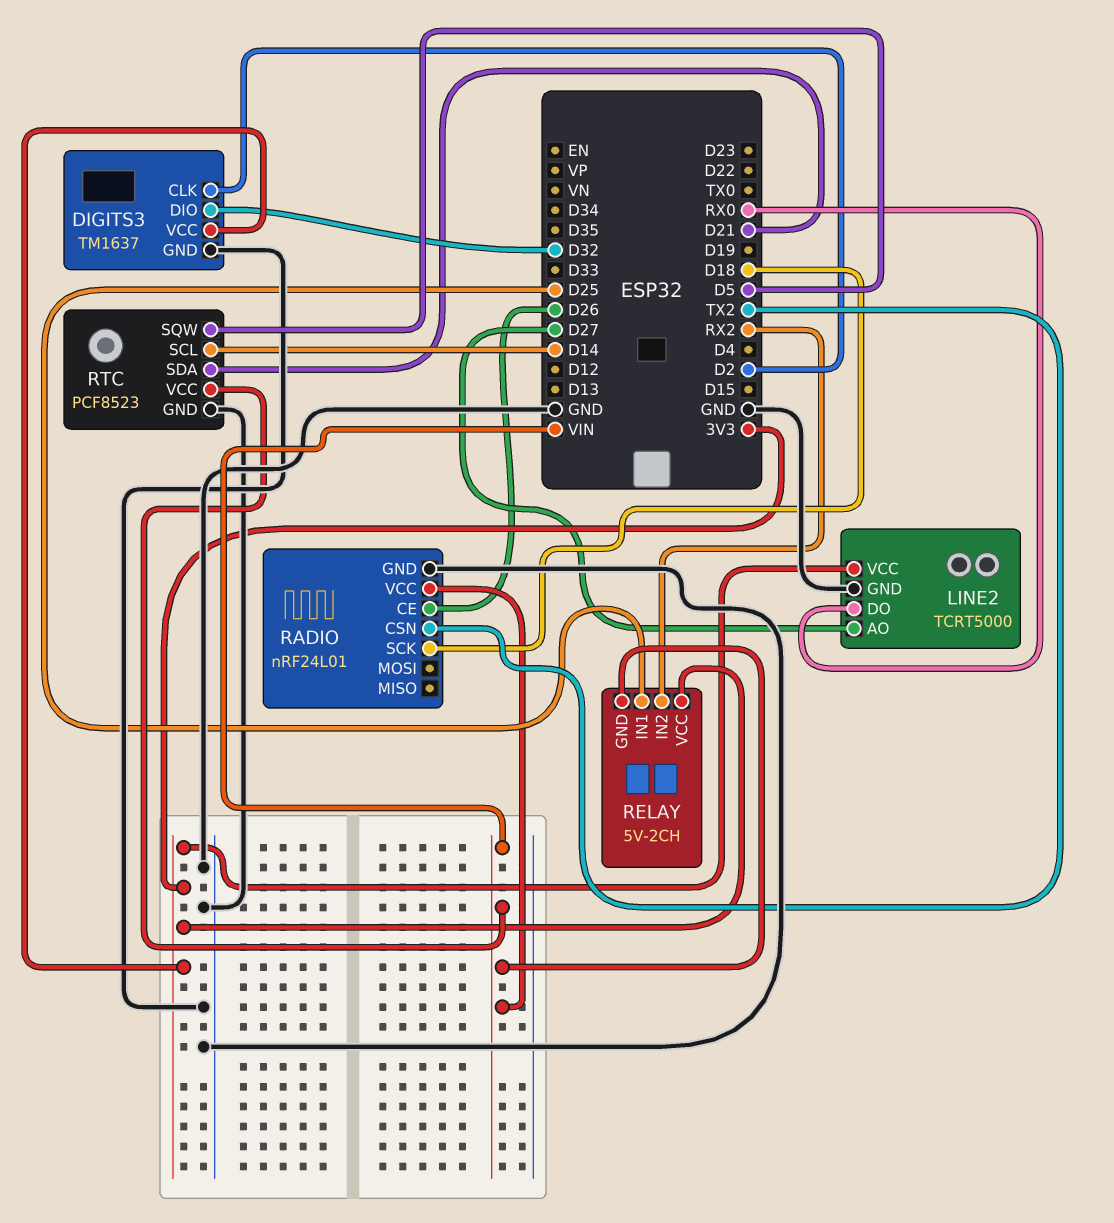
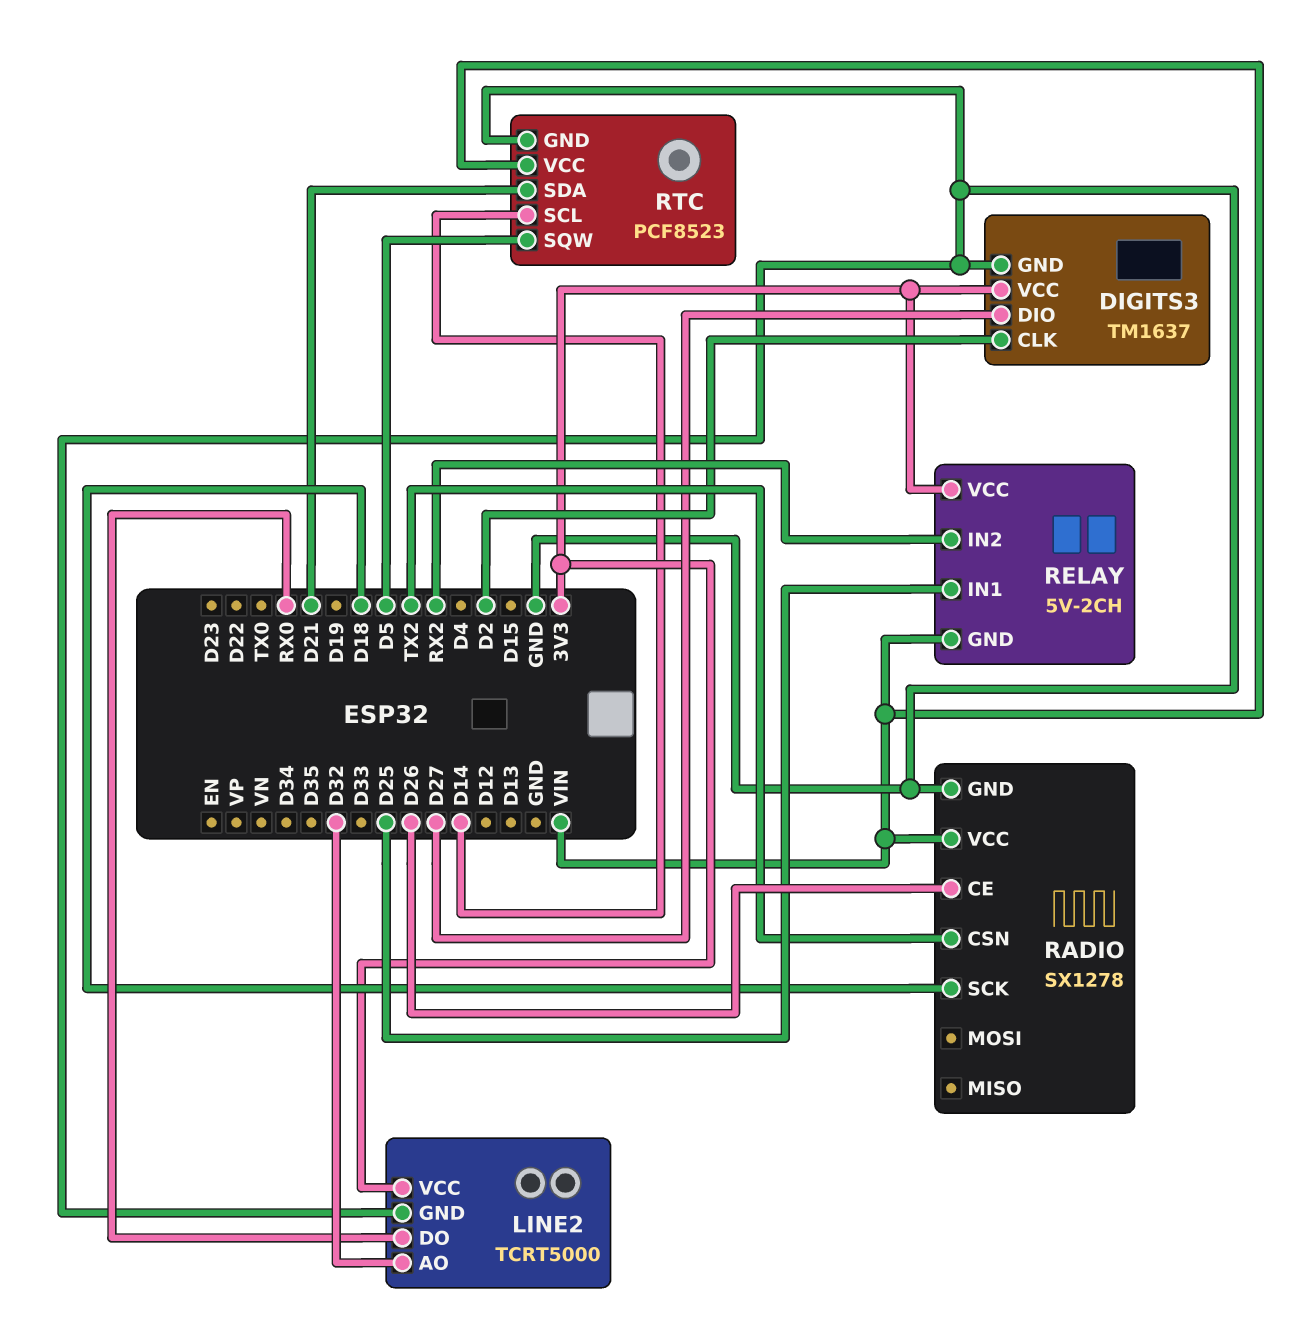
DIGITS3 pin DIO: D32 -> D27
LINE2 pin AO: D27 -> D32
RADIO: nRF24L01 -> SX1278

